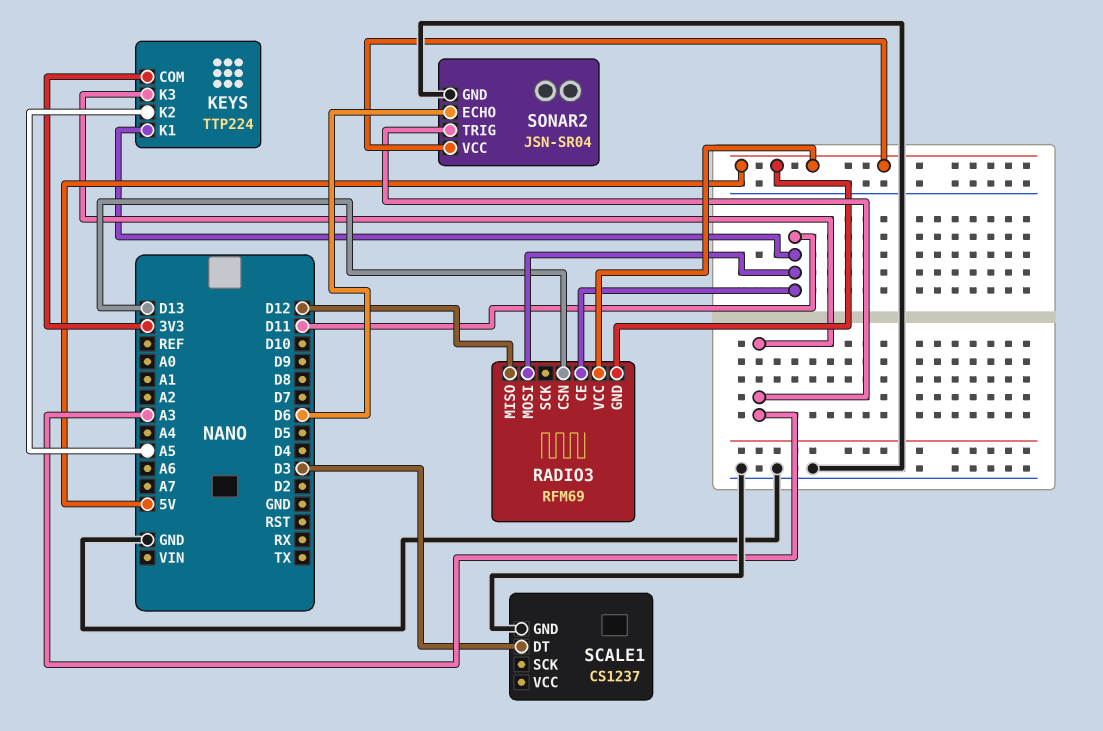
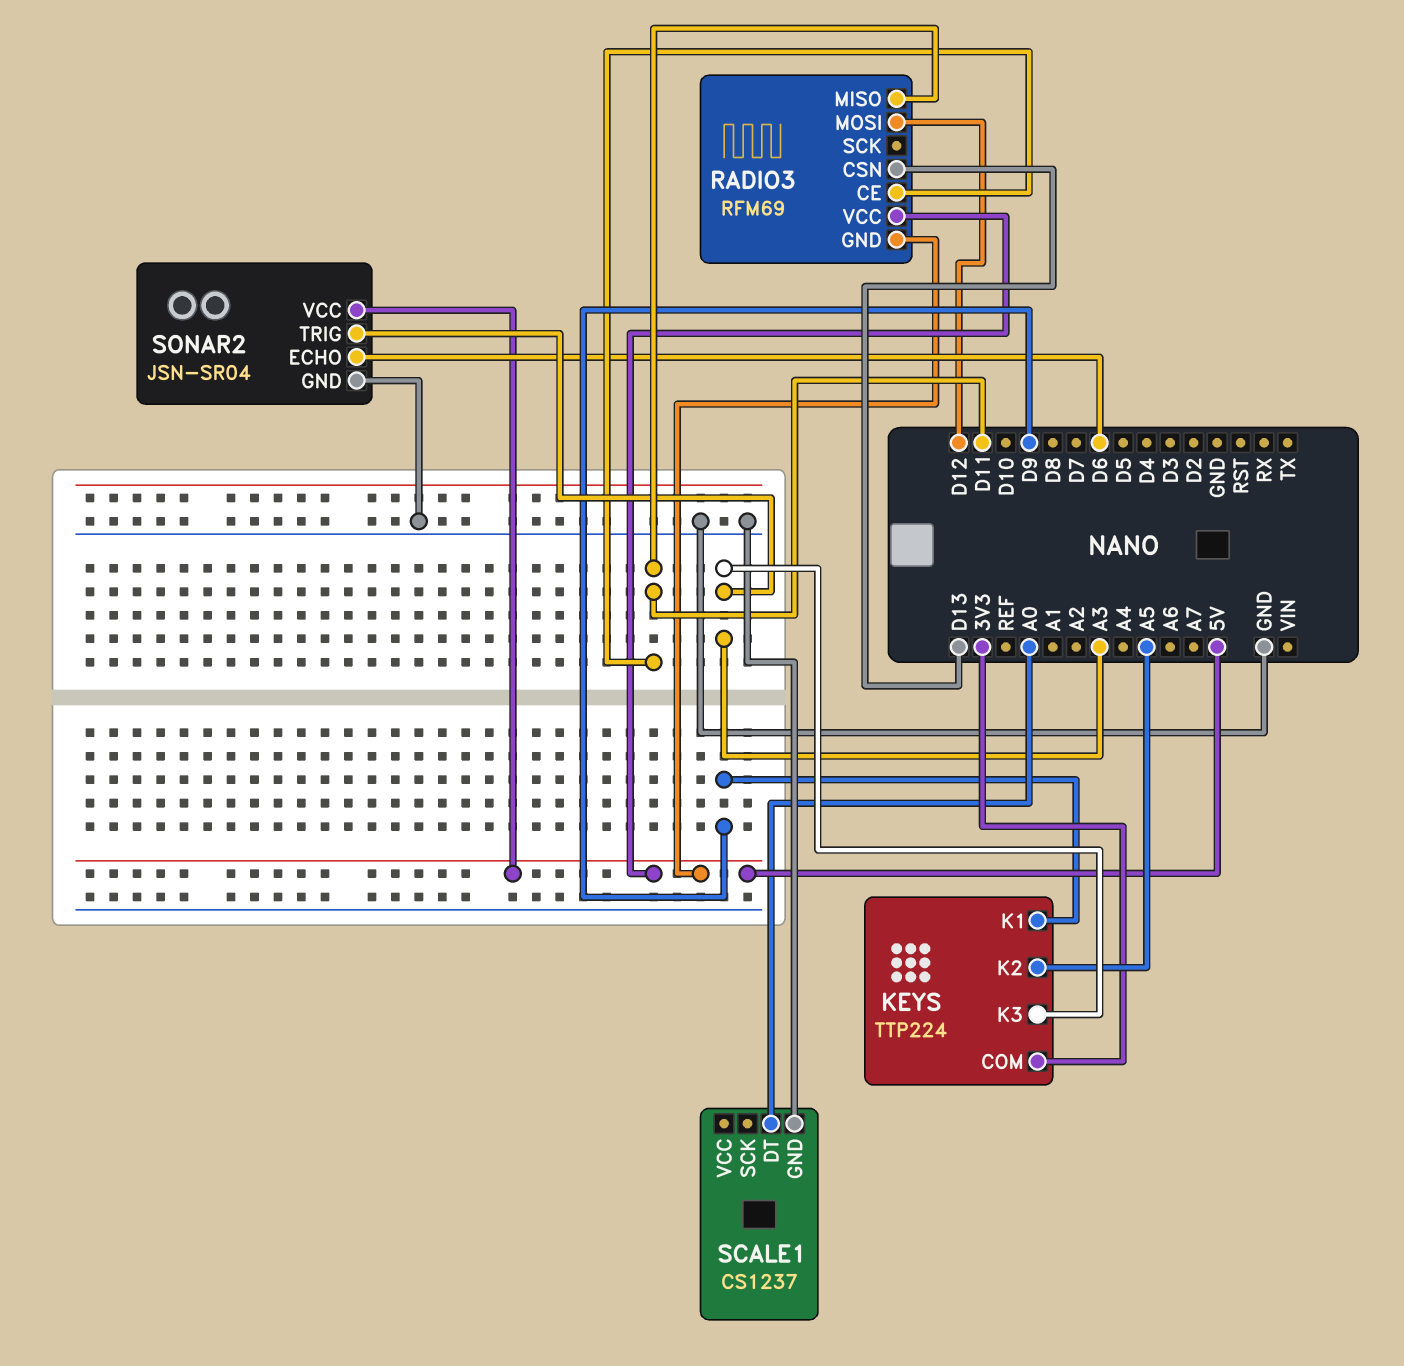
KEYS pin K1: D11 -> D9
RADIO3 pin MISO: D12 -> D11
RADIO3 pin MOSI: D11 -> D12
SCALE1 pin DT: D3 -> A0

